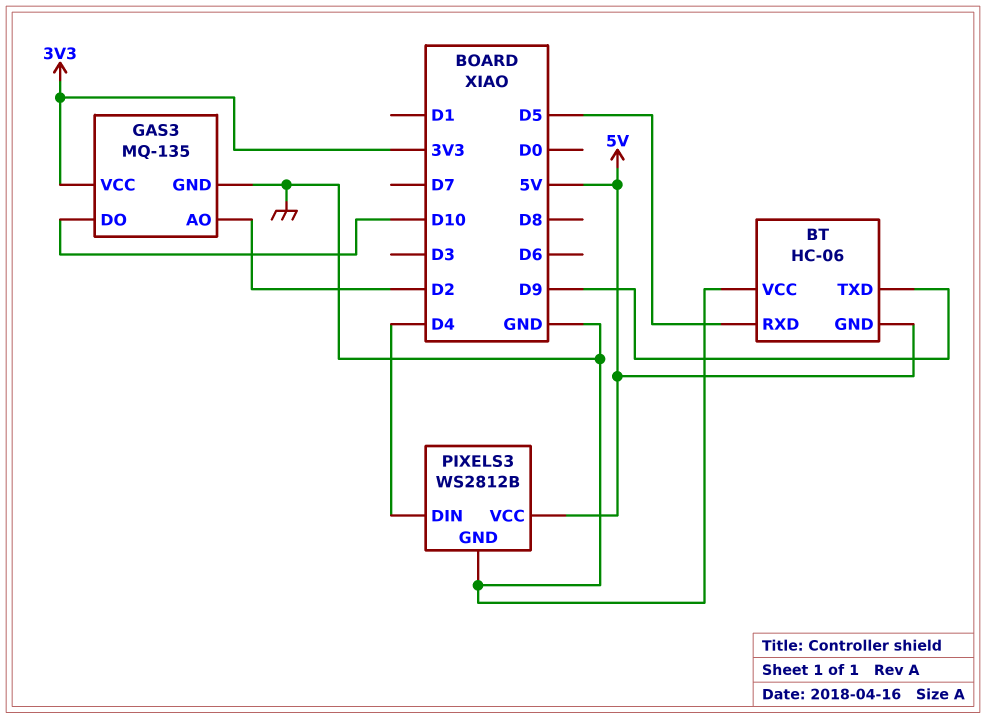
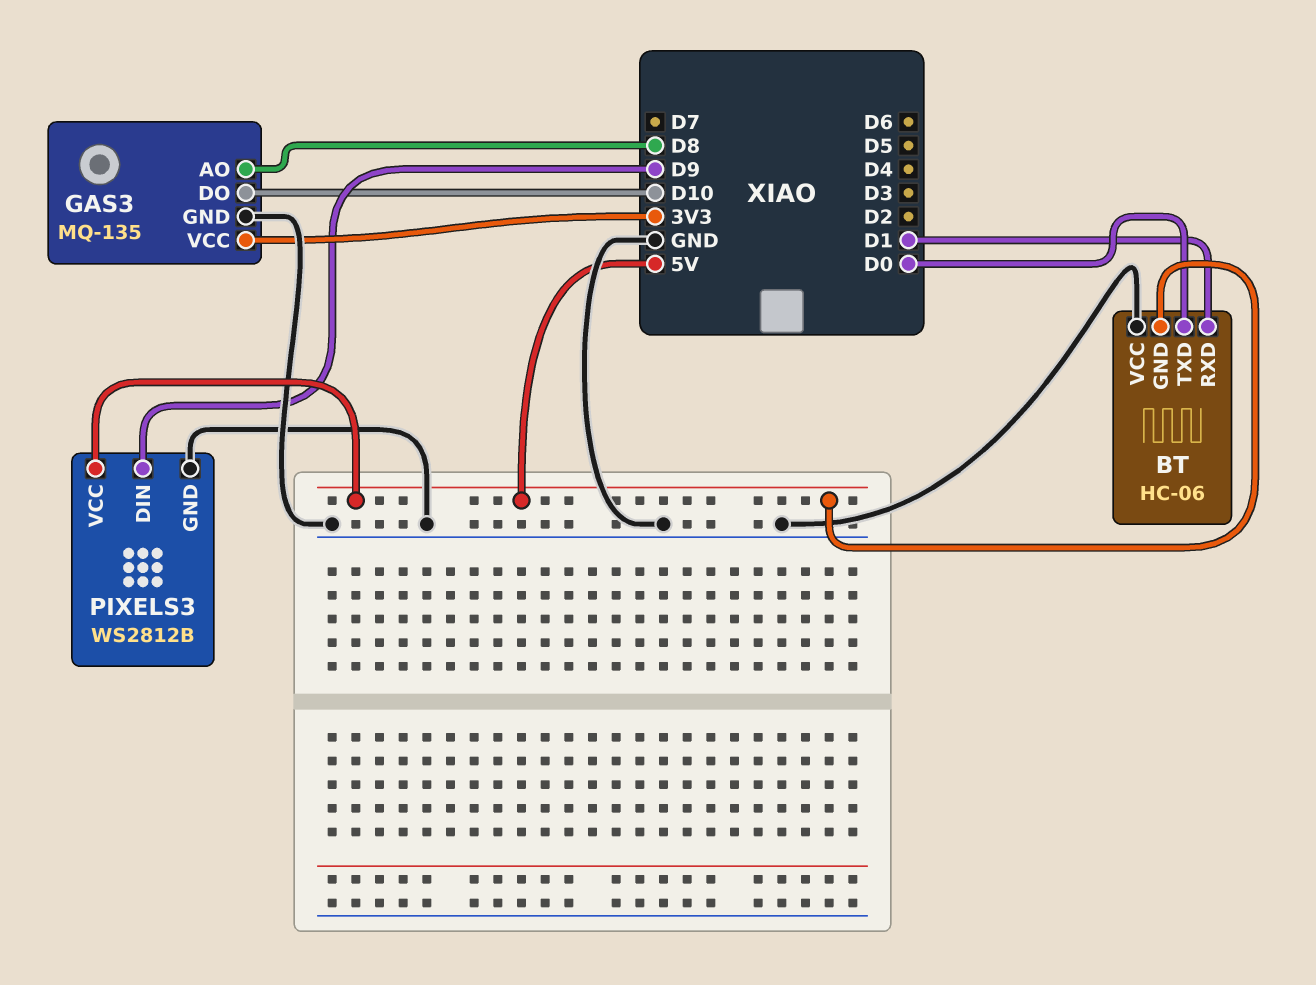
BT pin RXD: D5 -> D1
BT pin TXD: D9 -> D0
GAS3 pin AO: D2 -> D8
PIXELS3 pin DIN: D4 -> D9

